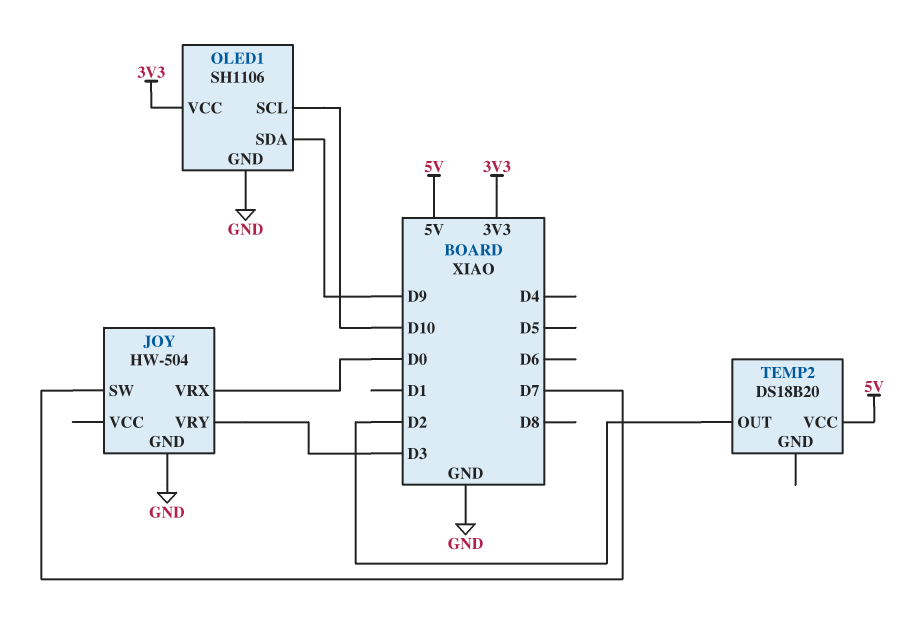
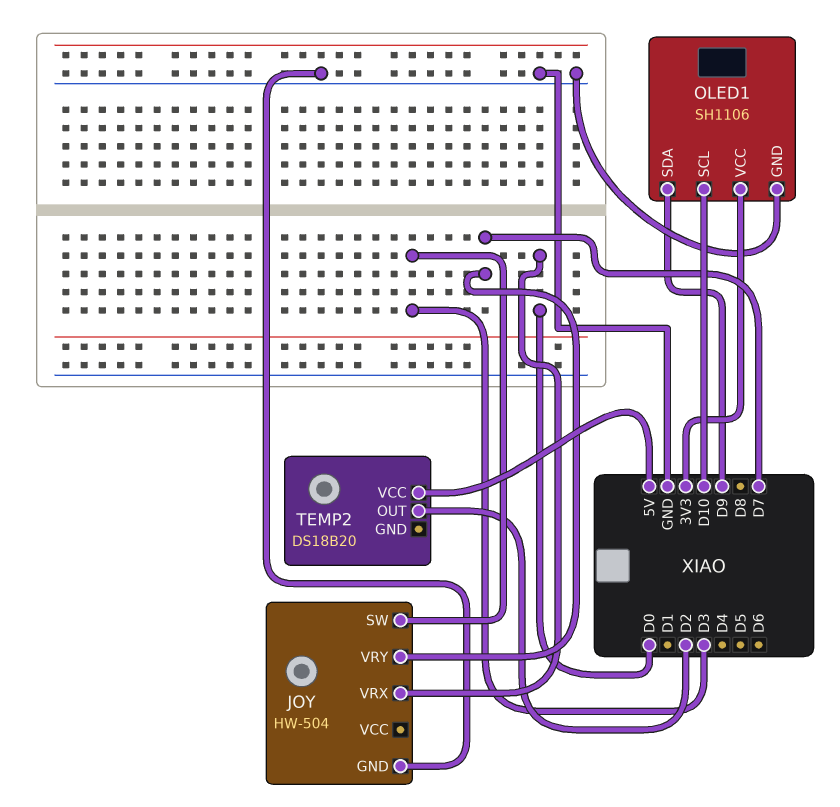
JOY pin SW: D7 -> D3
JOY pin VRY: D3 -> D7

